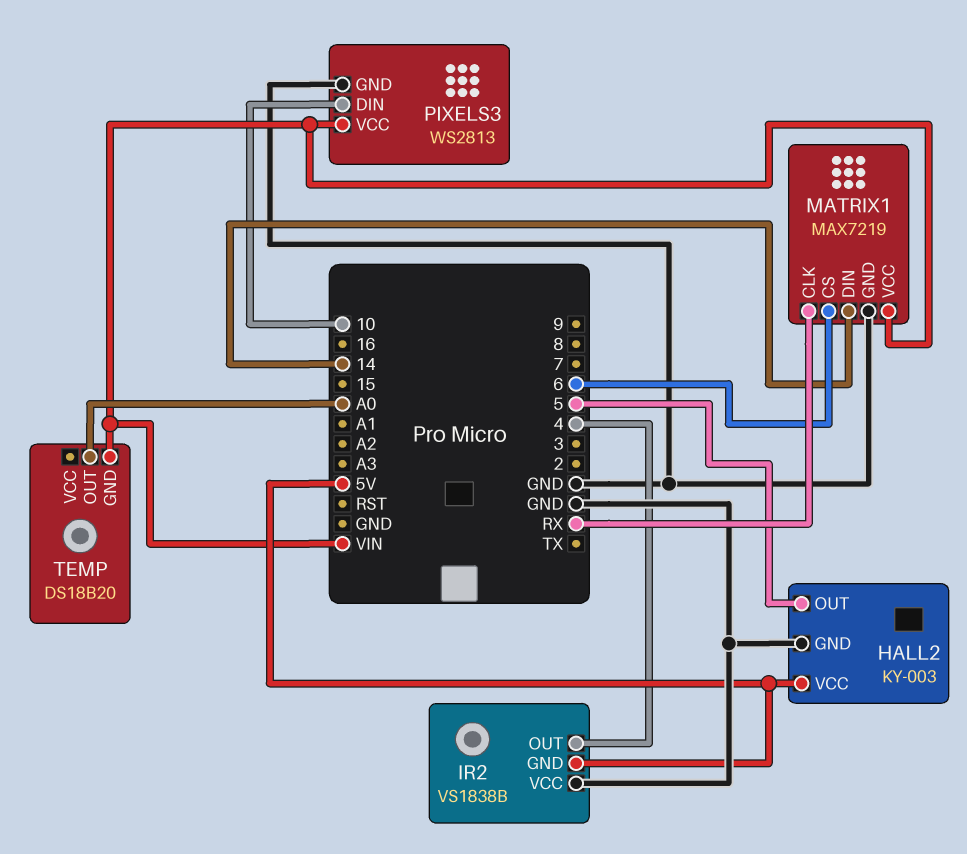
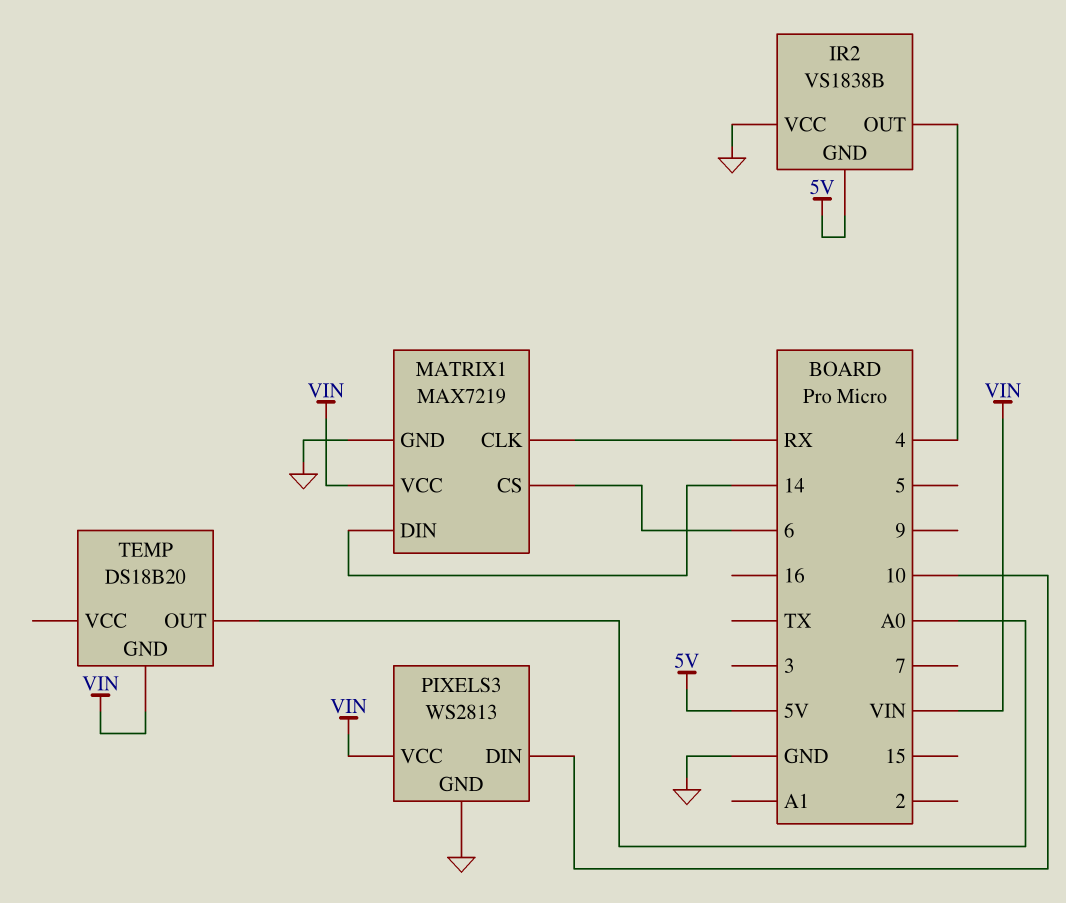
HALL2: KY-003 -> none
HALL2 pin GND: GND -> none
HALL2 pin OUT: 5 -> none
HALL2 pin VCC: 5V -> none

